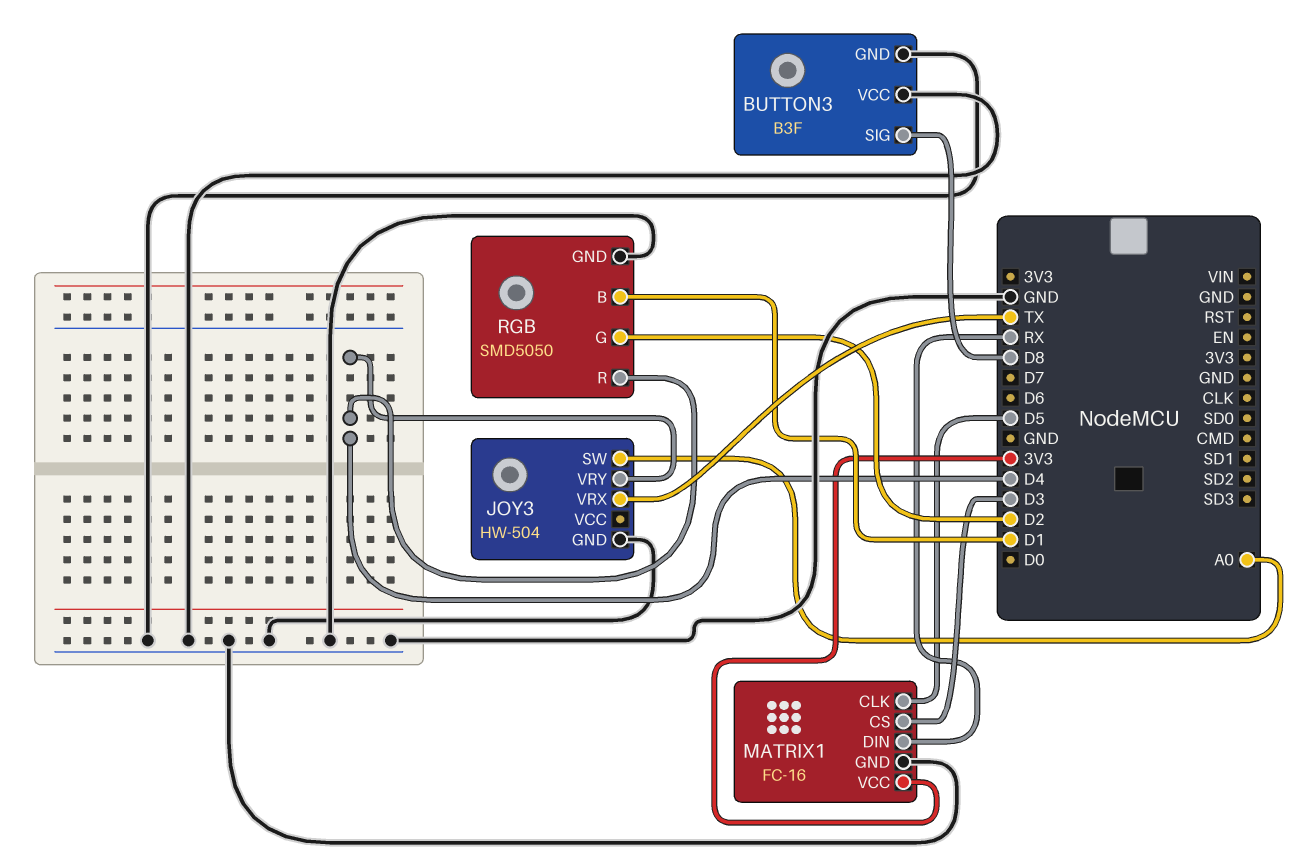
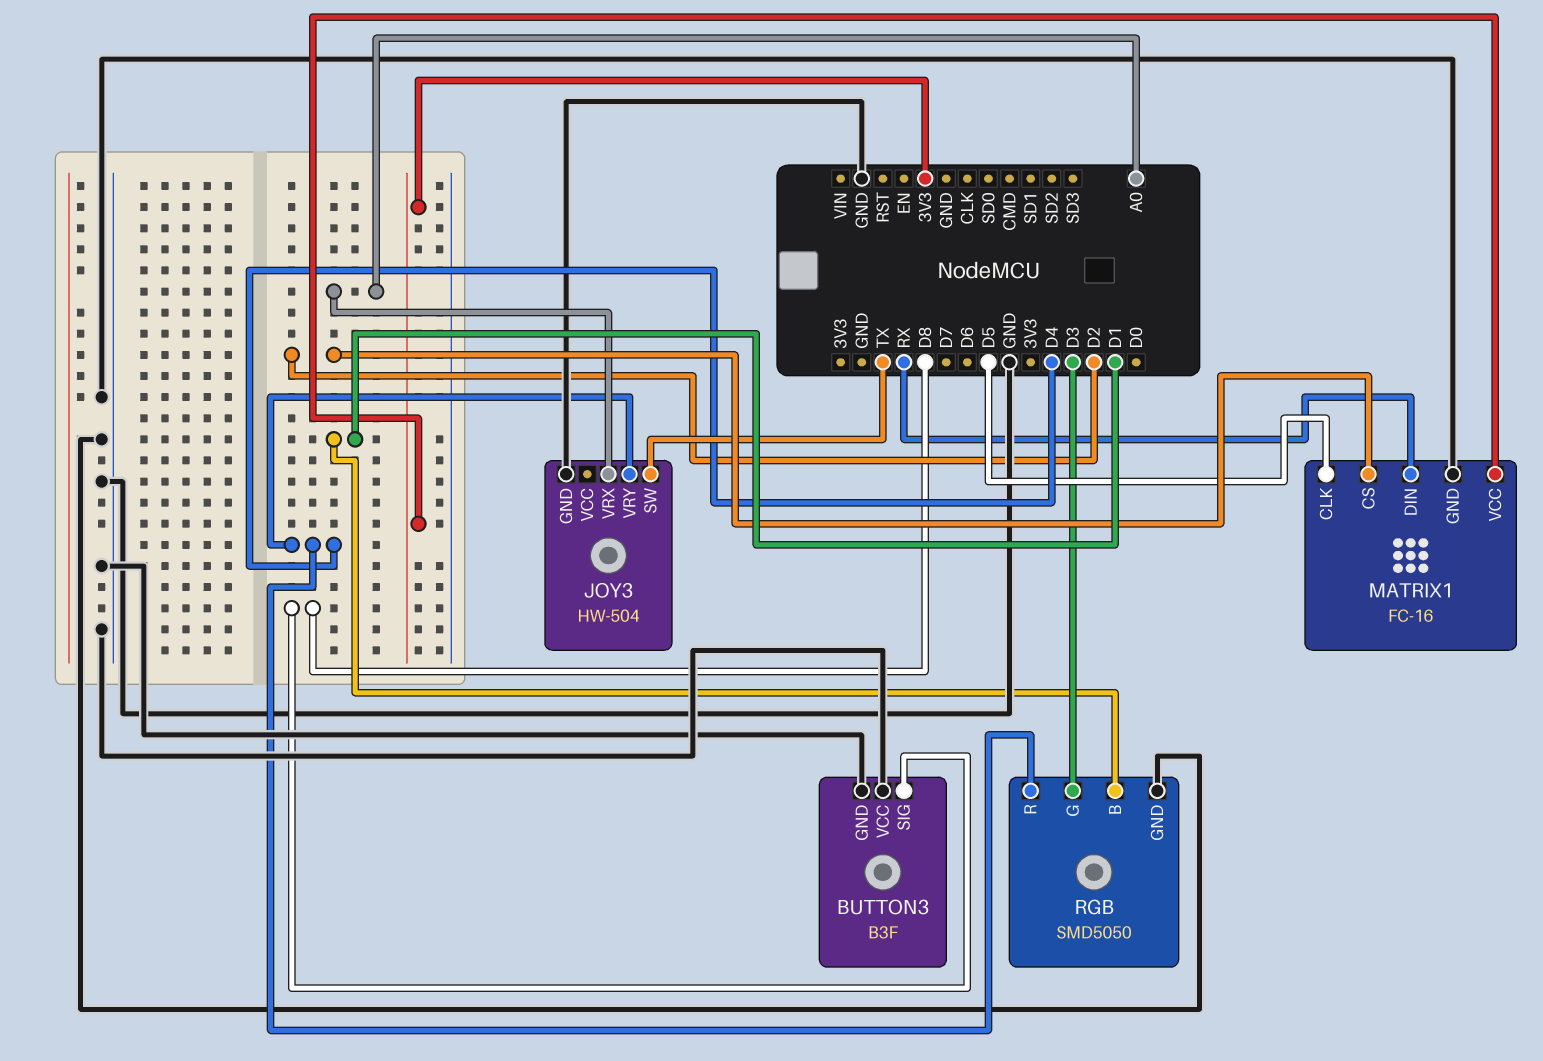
JOY3 pin SW: A0 -> TX
JOY3 pin VRX: TX -> A0
MATRIX1 pin CS: D3 -> D2
RGB pin G: D2 -> D3

